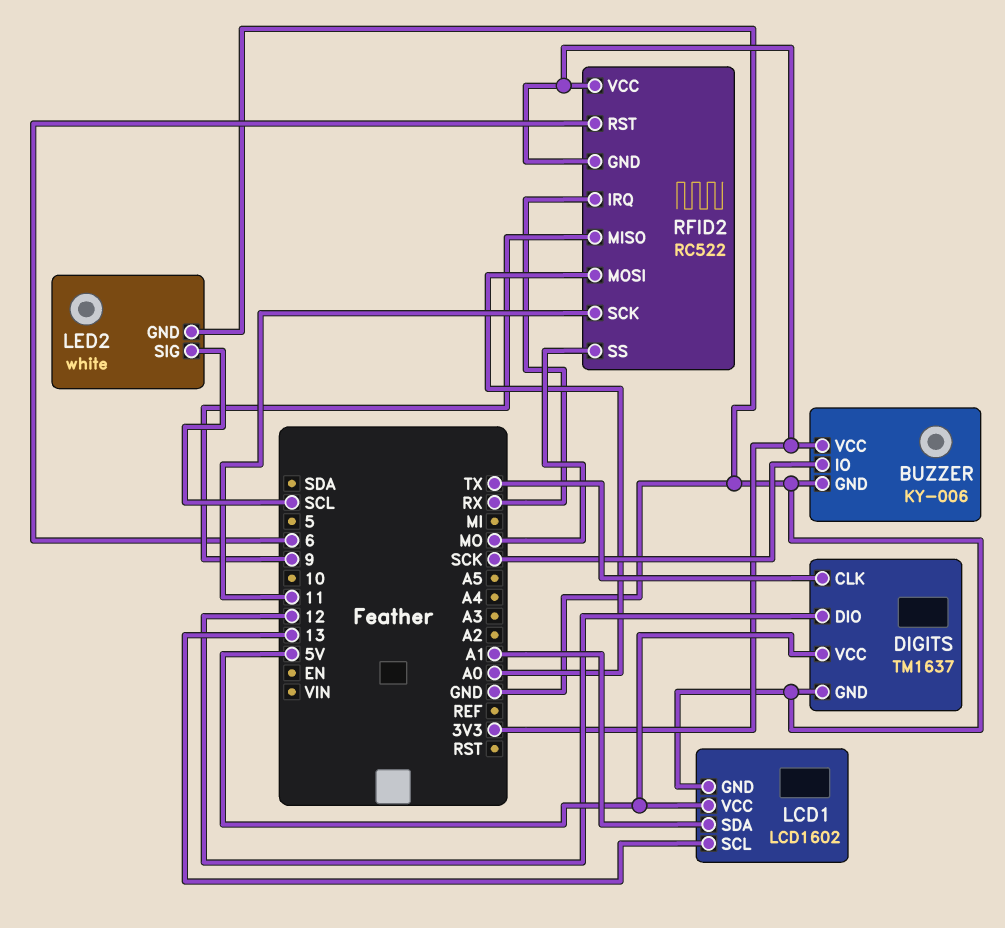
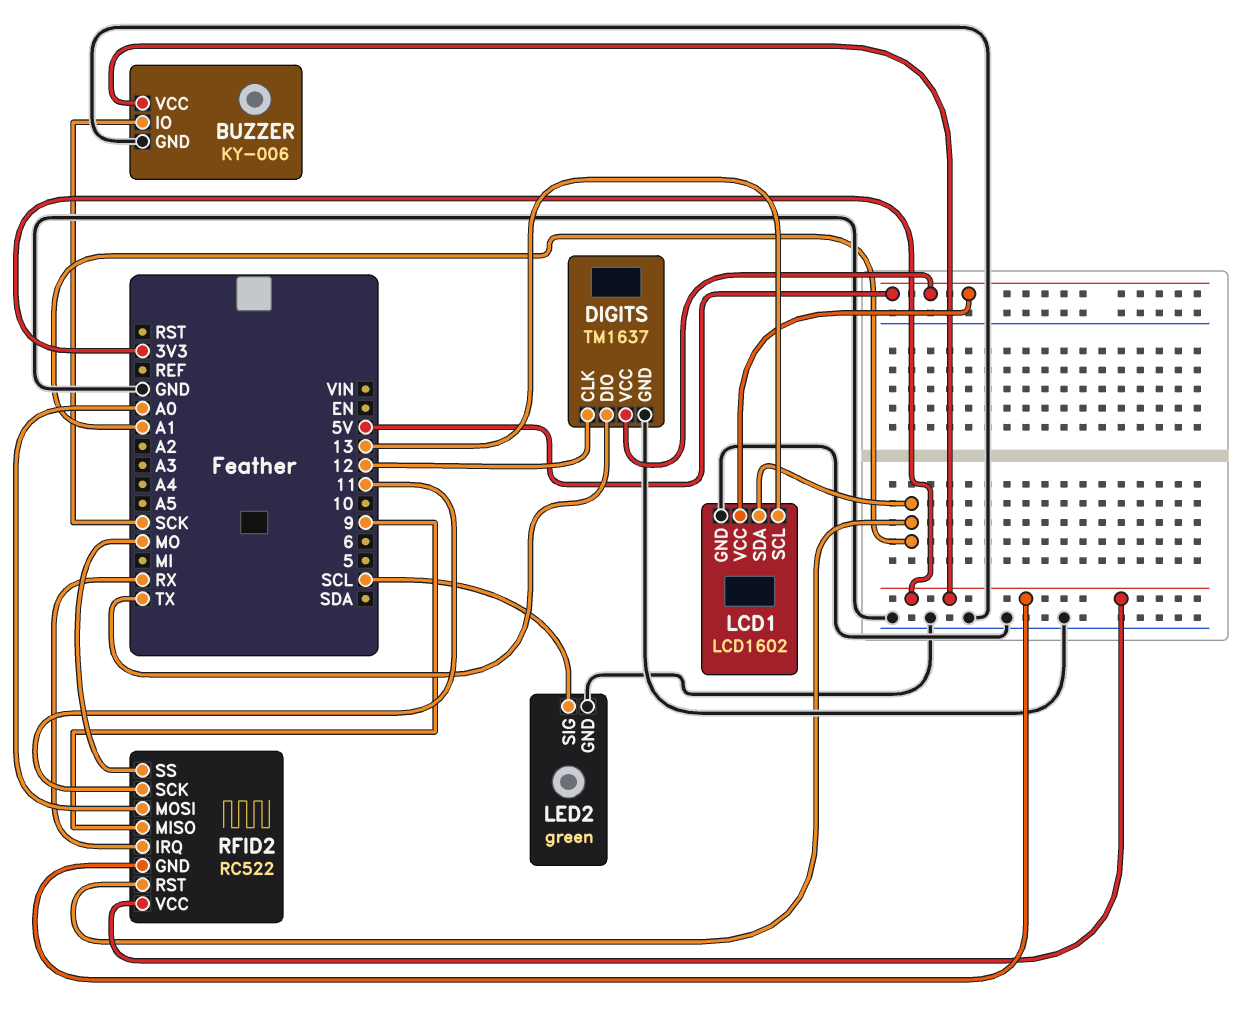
DIGITS pin CLK: TX -> 12
DIGITS pin DIO: 12 -> TX
LED2: white -> green
RFID2 pin RST: 6 -> A1

